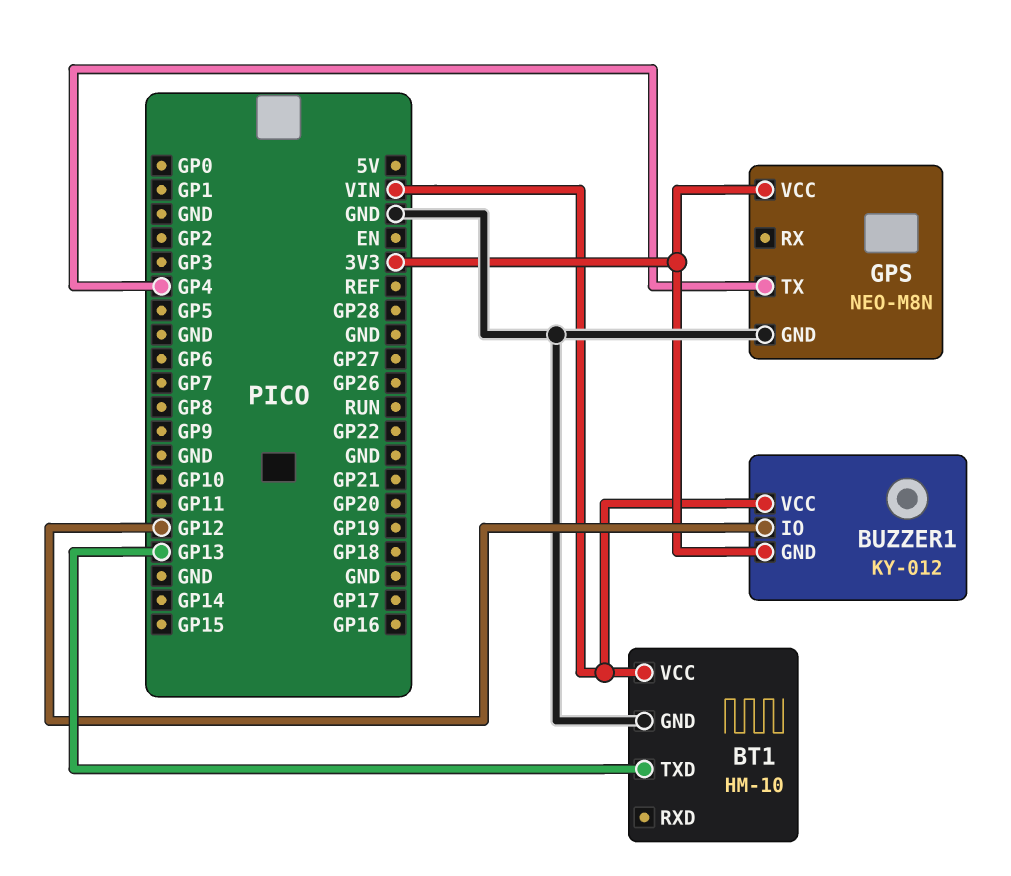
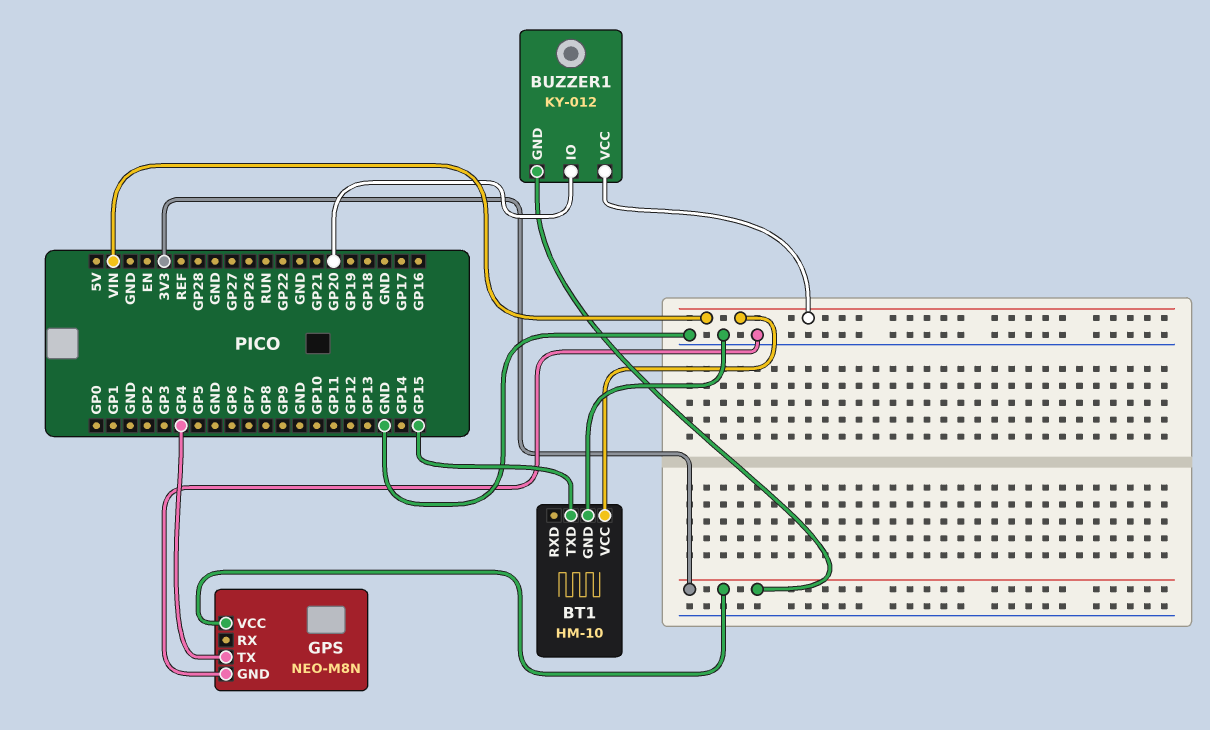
BT1 pin TXD: GP13 -> GP15
BUZZER1 pin IO: GP12 -> GP20

